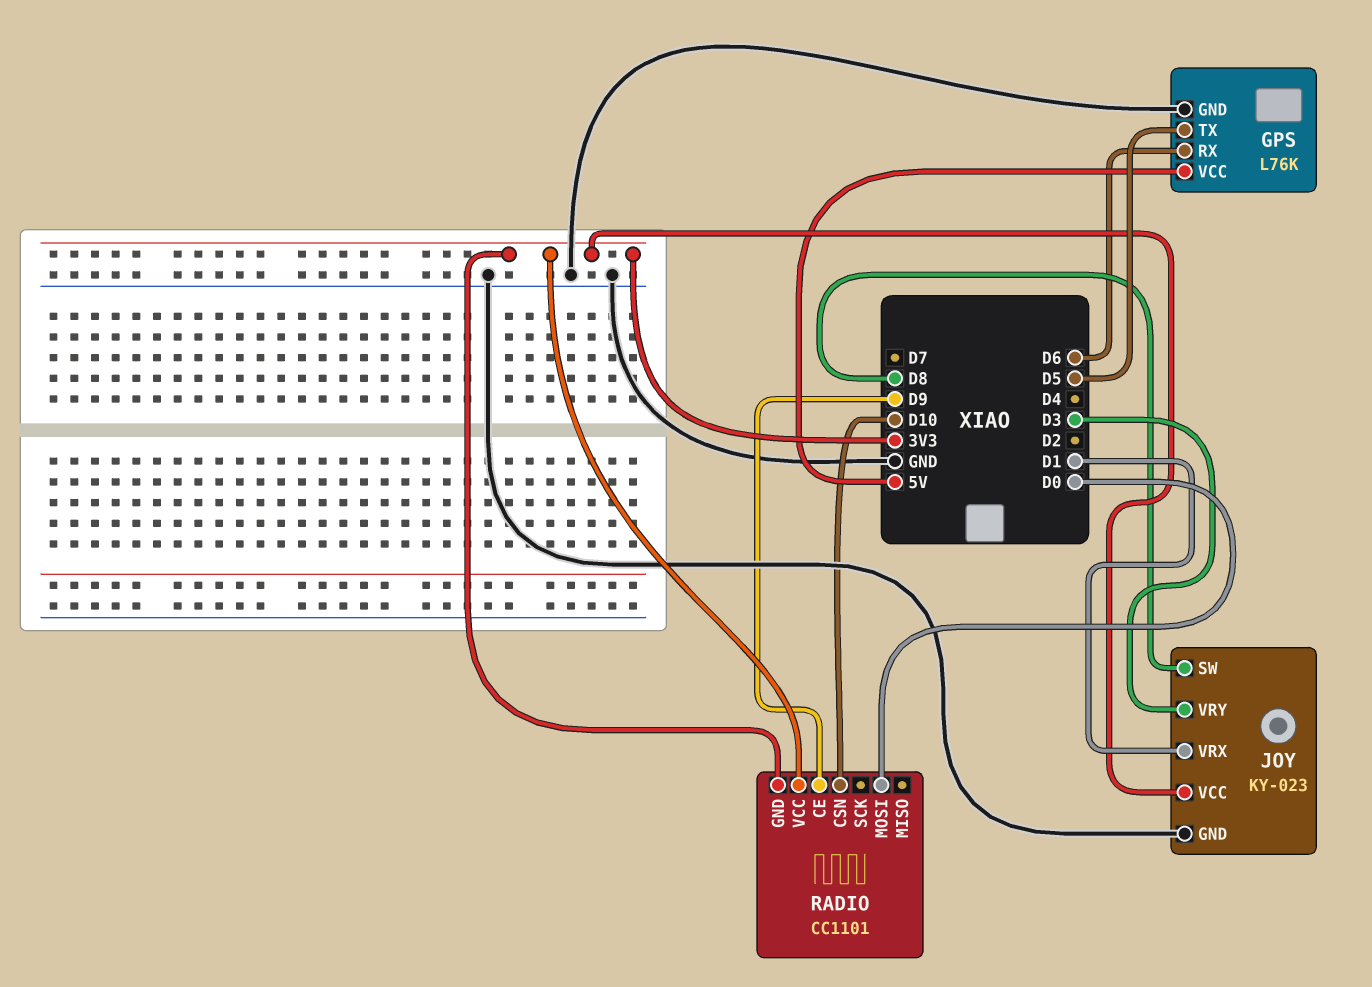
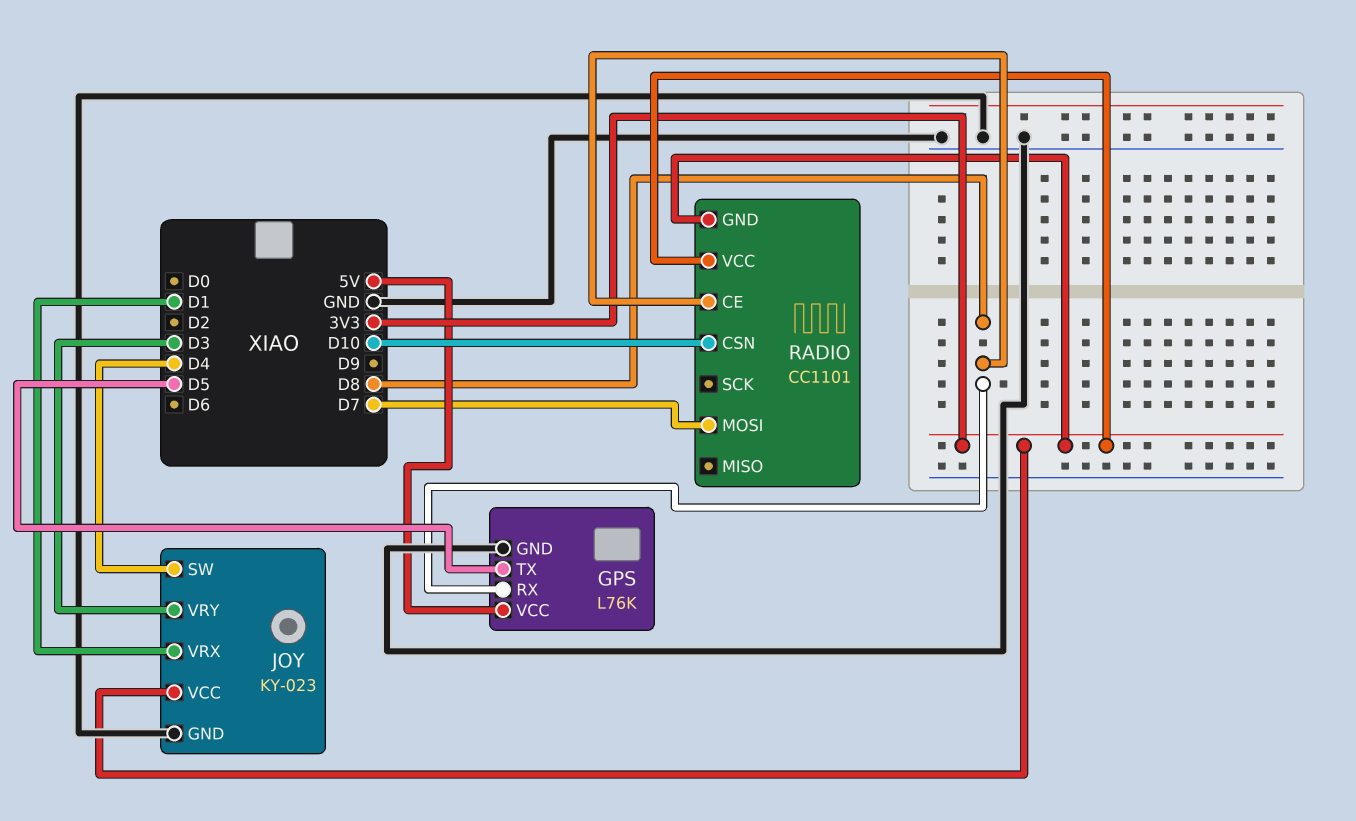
GPS pin RX: D6 -> D8
JOY pin SW: D8 -> D4
RADIO pin CE: D9 -> D8
RADIO pin MOSI: D0 -> D7

